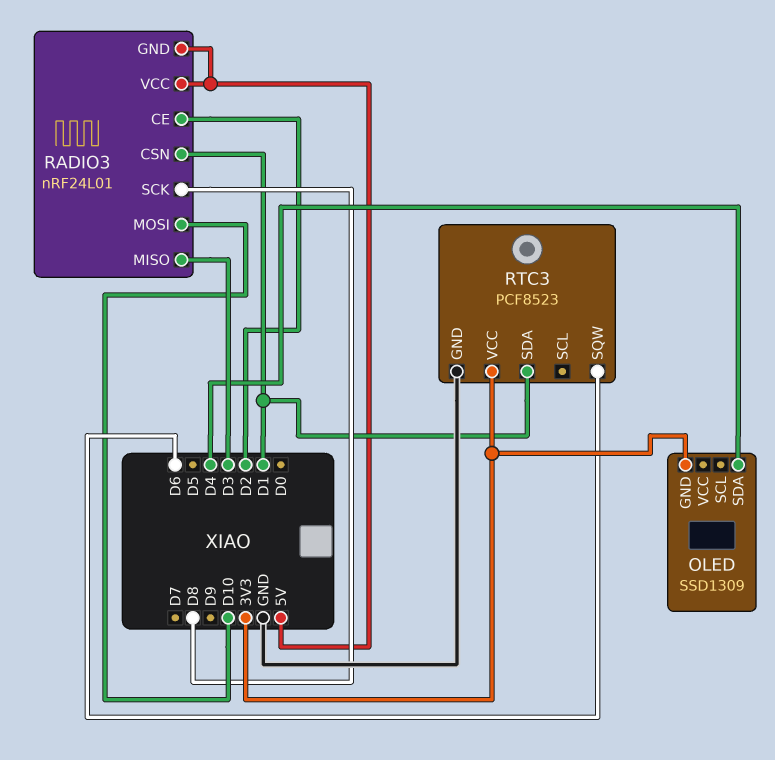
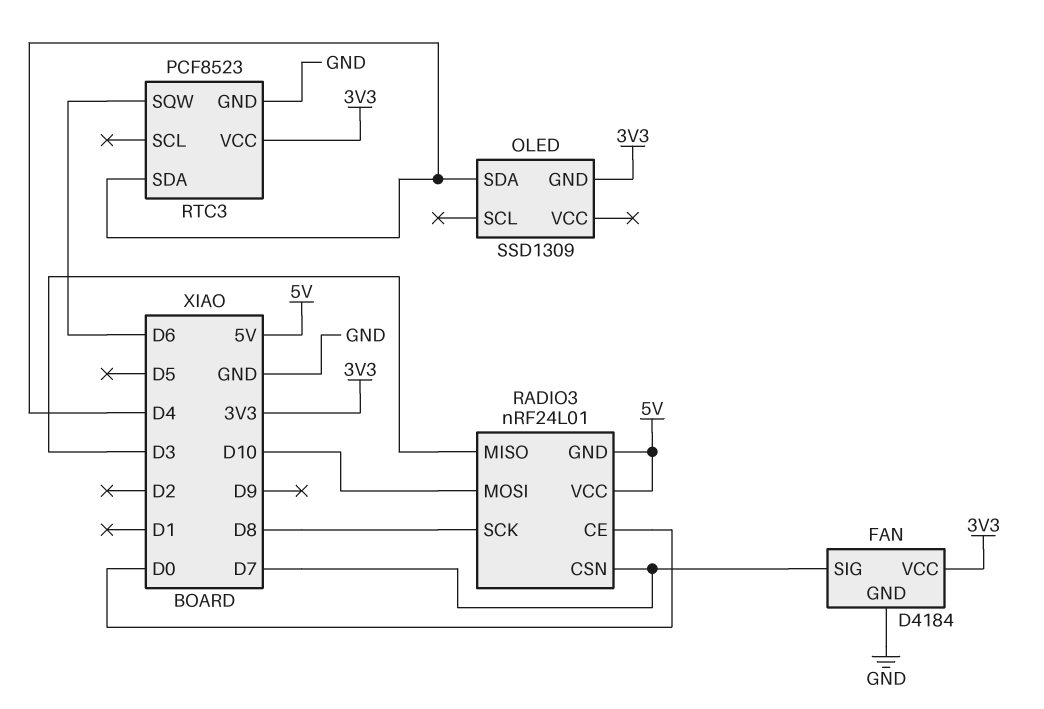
FAN: none -> D4184
FAN pin GND: none -> GND
FAN pin SIG: none -> D7
FAN pin VCC: none -> 3V3
RADIO3 pin CE: D2 -> D0
RADIO3 pin CSN: D1 -> D7
RTC3 pin SDA: D1 -> D4

